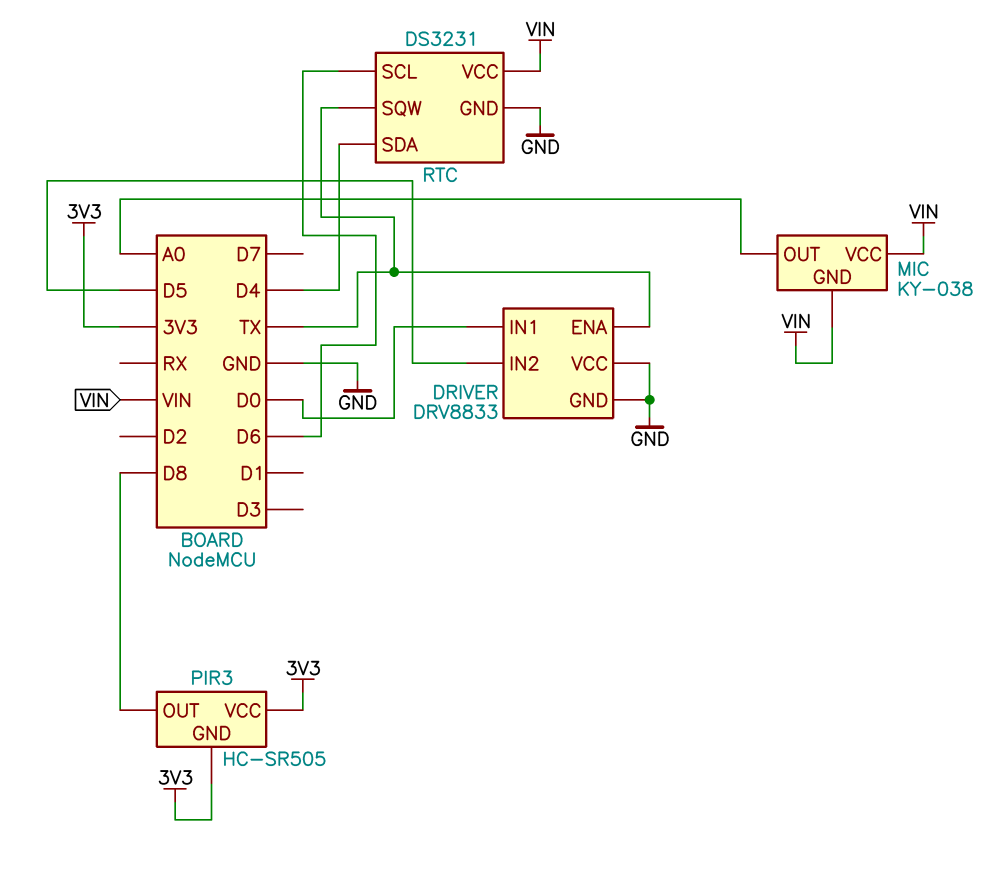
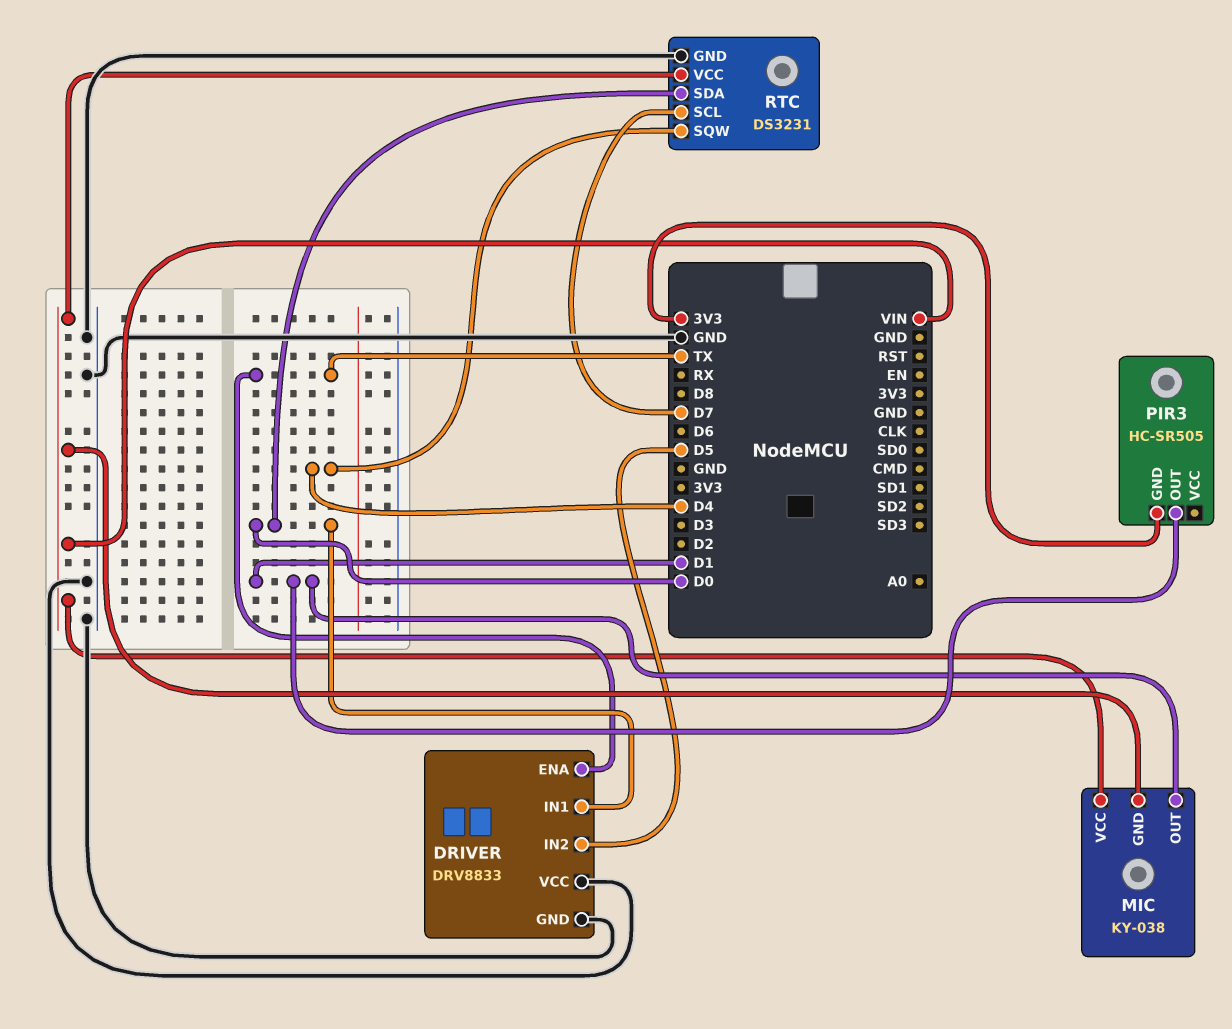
MIC pin OUT: A0 -> D1
PIR3 pin OUT: D8 -> D1
PIR3 pin VCC: 3V3 -> none
RTC pin SCL: D6 -> D7
RTC pin SDA: D4 -> D0
RTC pin SQW: TX -> D4

